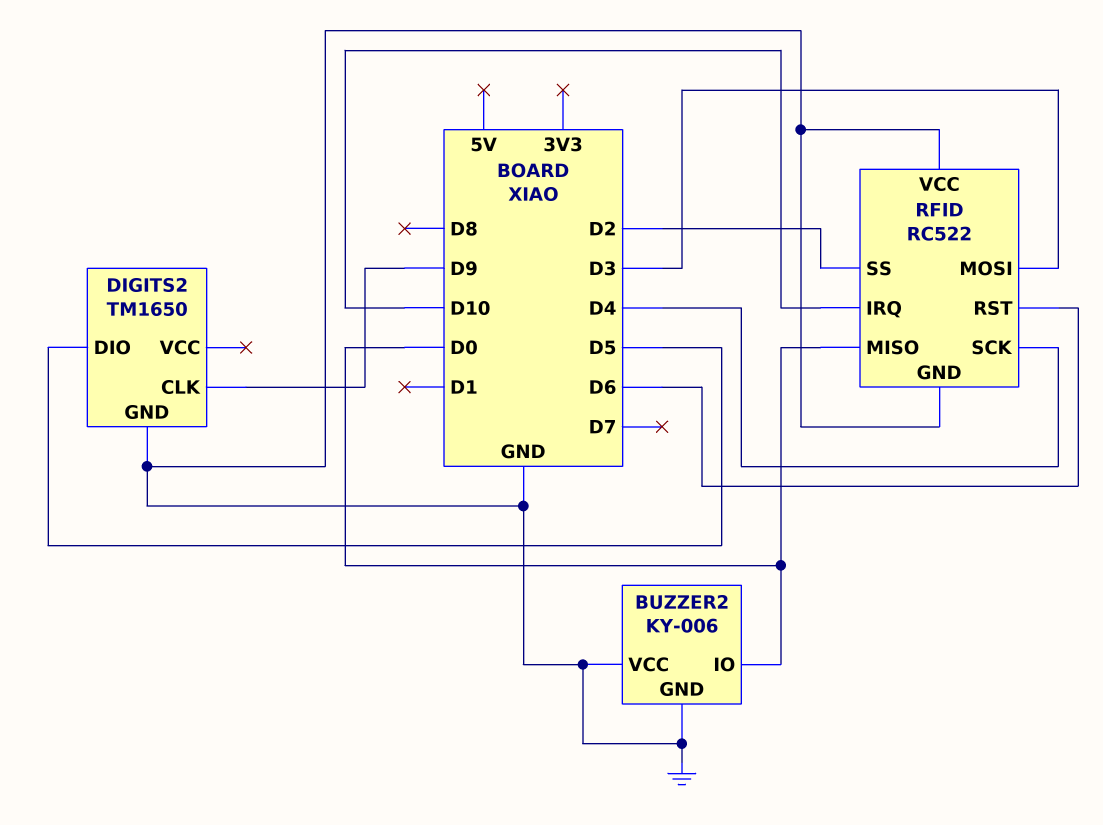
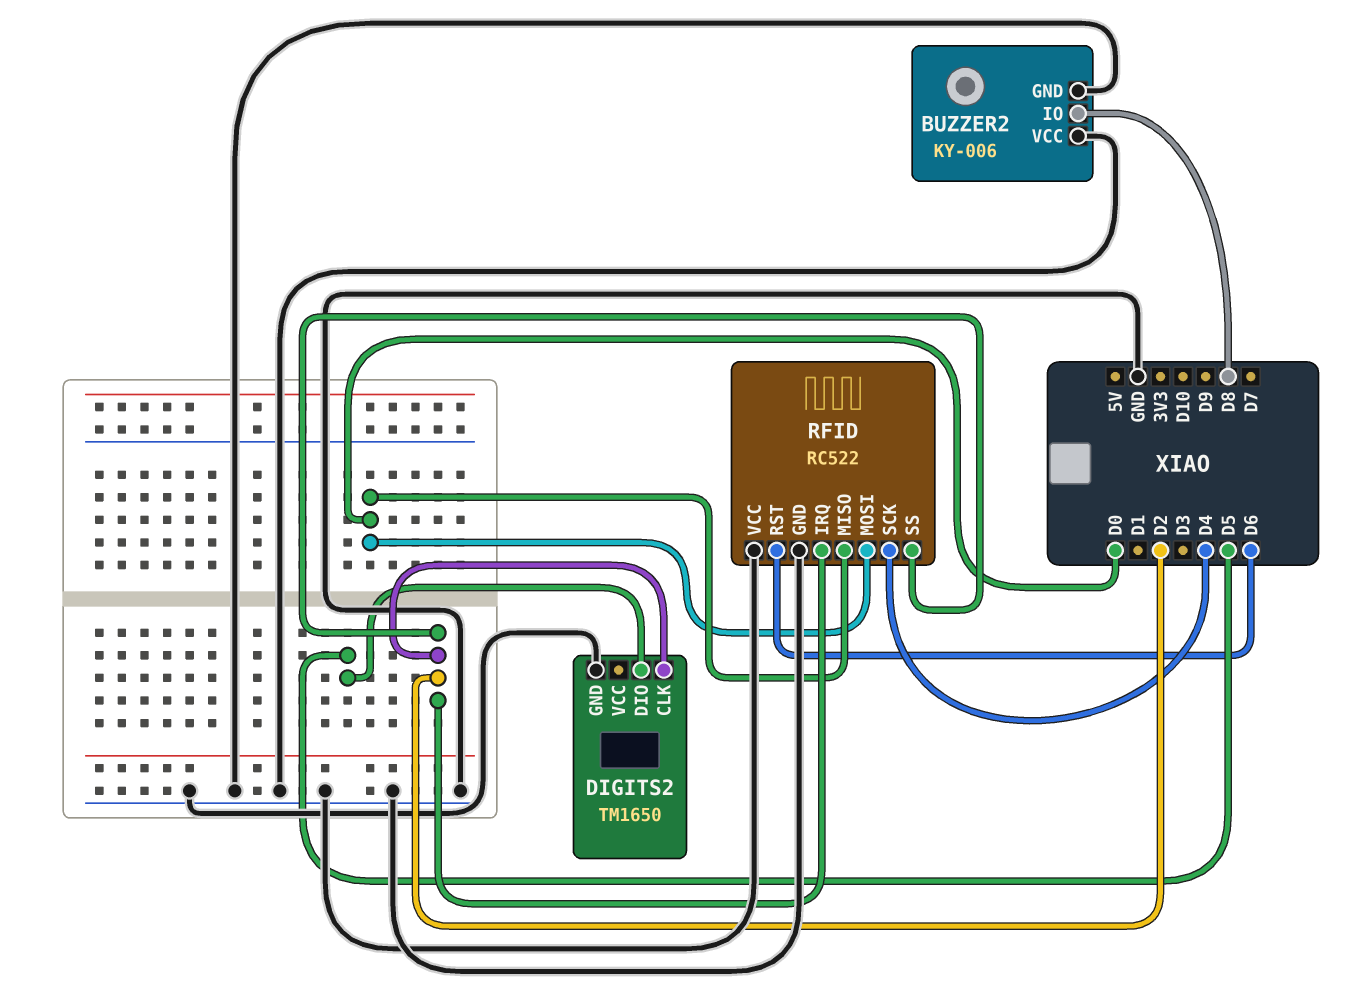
BUZZER2 pin IO: D0 -> D8
DIGITS2 pin CLK: D9 -> D2
RFID pin IRQ: D10 -> D2
RFID pin MOSI: D3 -> D0

